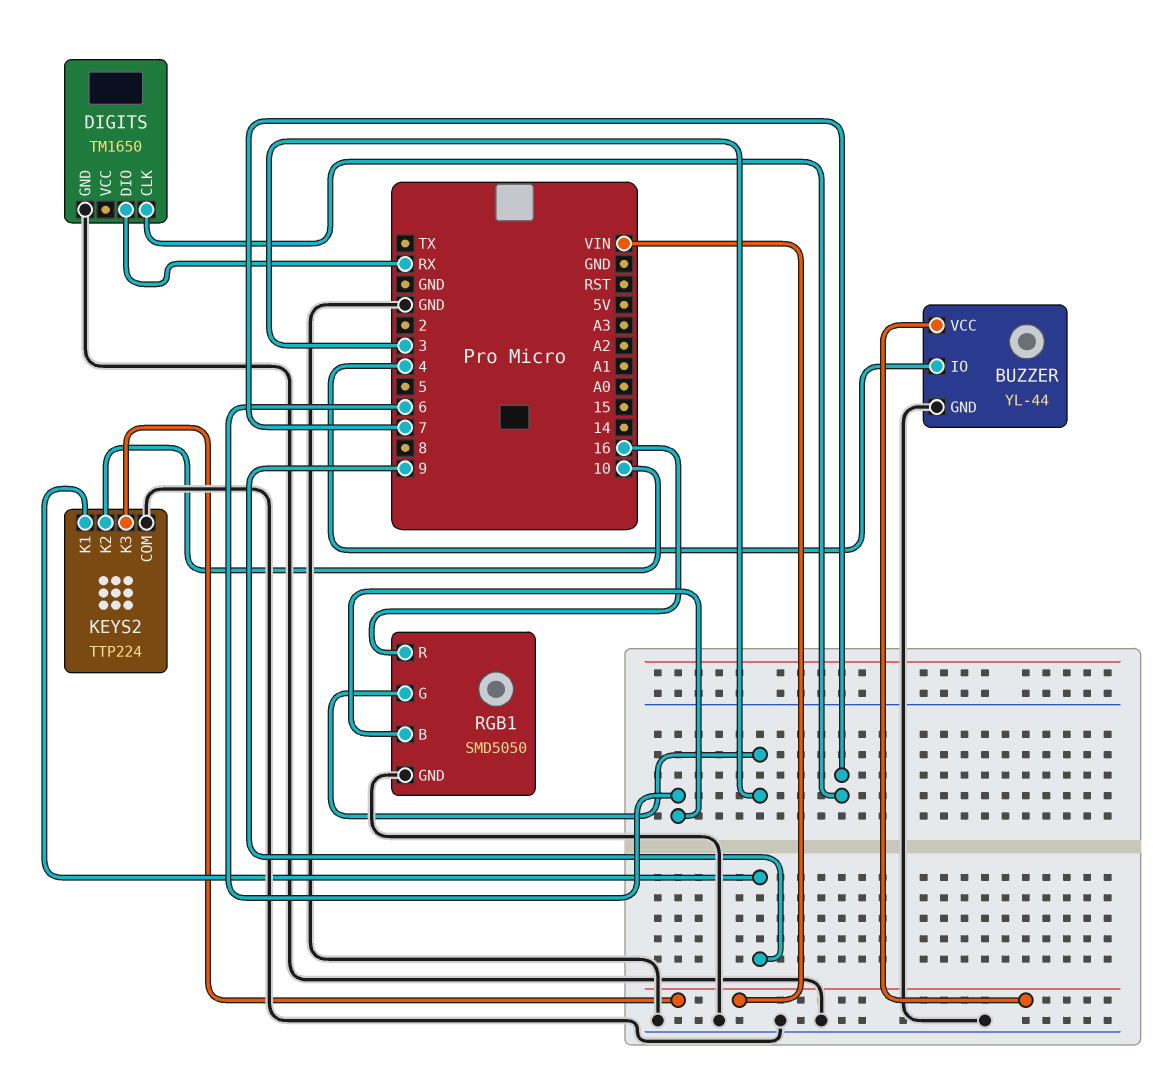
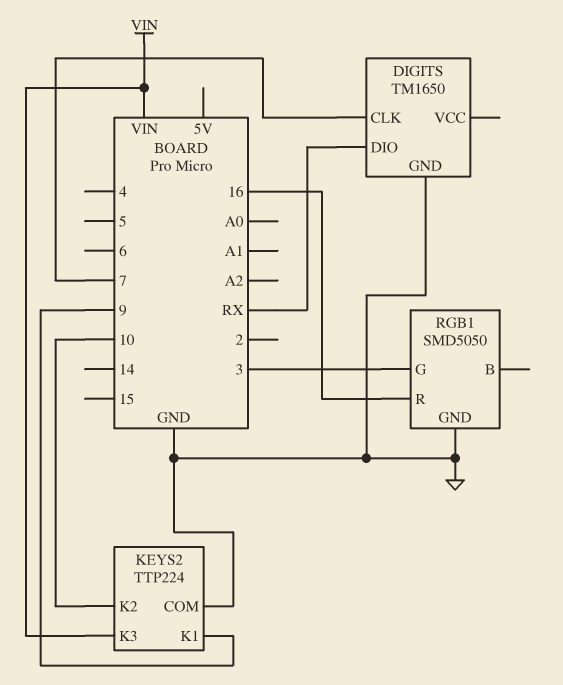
BUZZER: YL-44 -> none
BUZZER pin GND: GND -> none
BUZZER pin IO: 4 -> none
BUZZER pin VCC: VIN -> none
RGB1 pin B: 6 -> none

